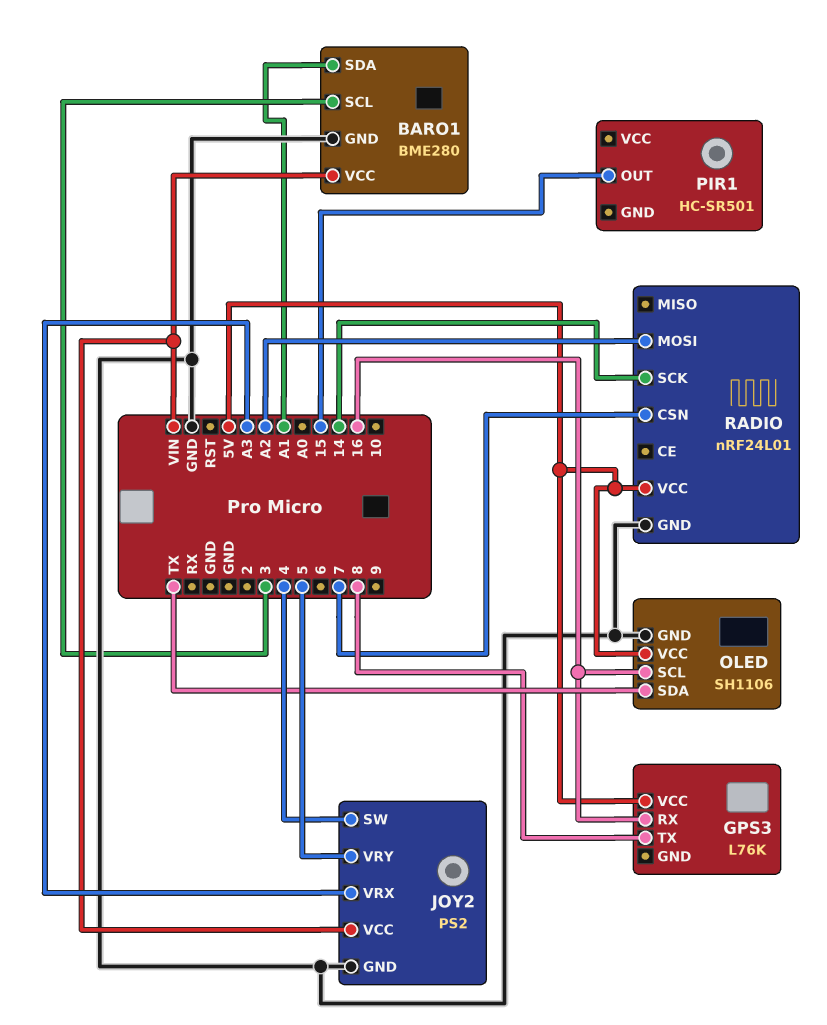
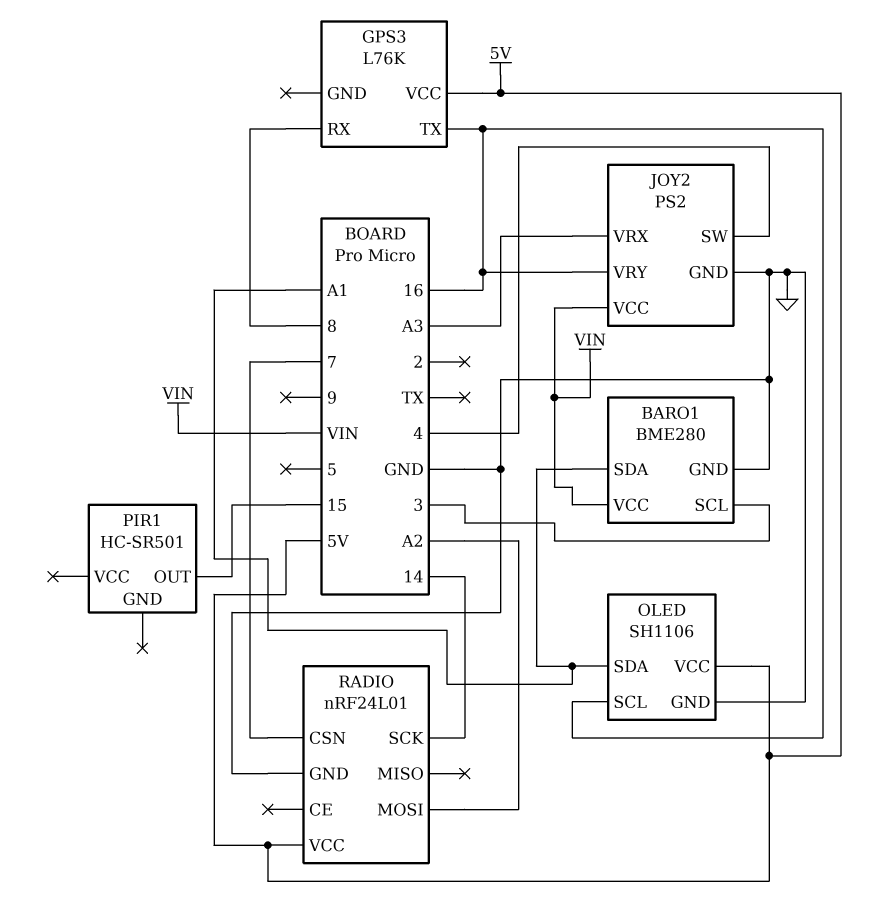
GPS3 pin RX: 16 -> 8
GPS3 pin TX: 8 -> 16
JOY2 pin VRY: 5 -> 16
OLED pin SDA: TX -> A1

